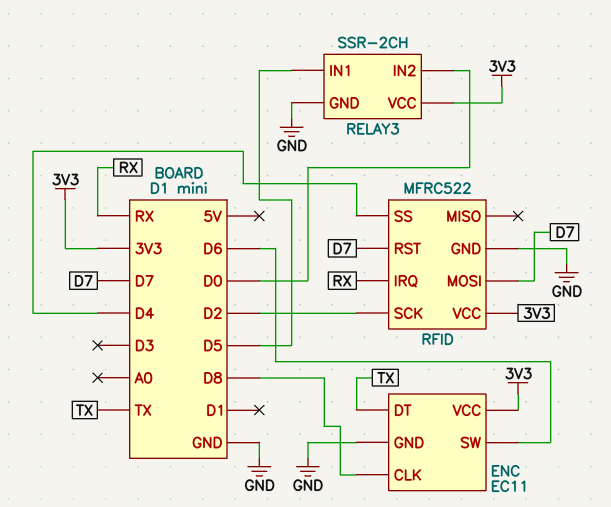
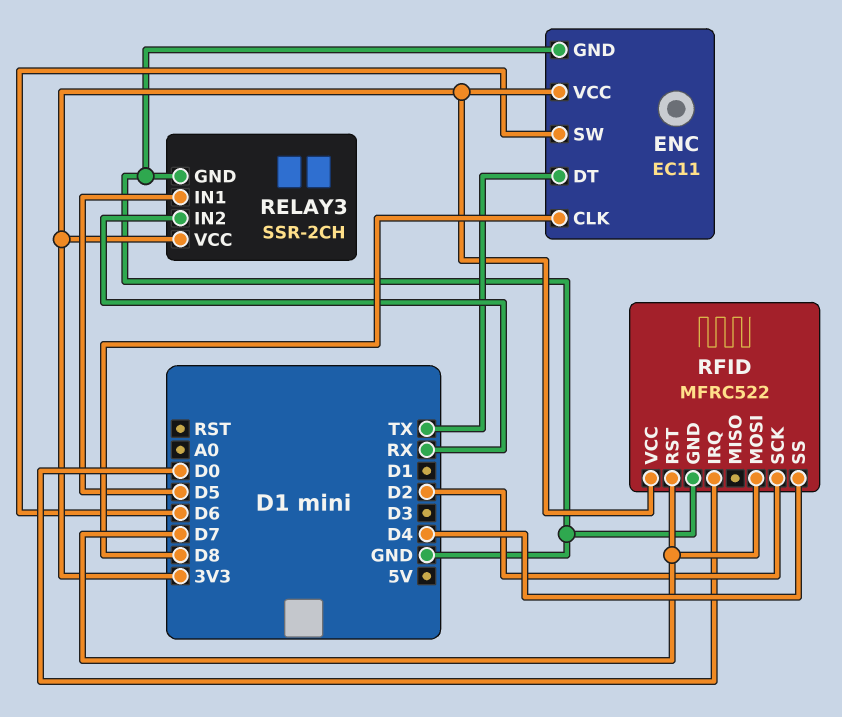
RELAY3 pin IN2: D0 -> RX
RFID pin IRQ: RX -> D0

